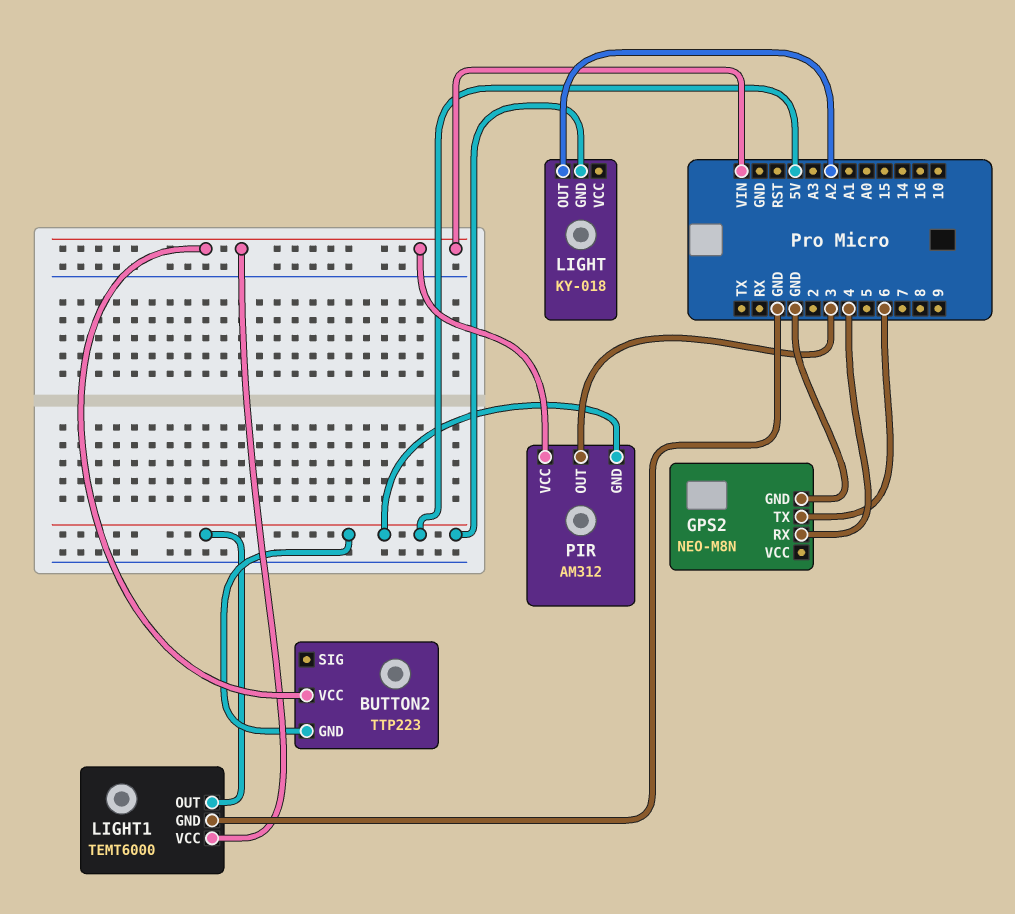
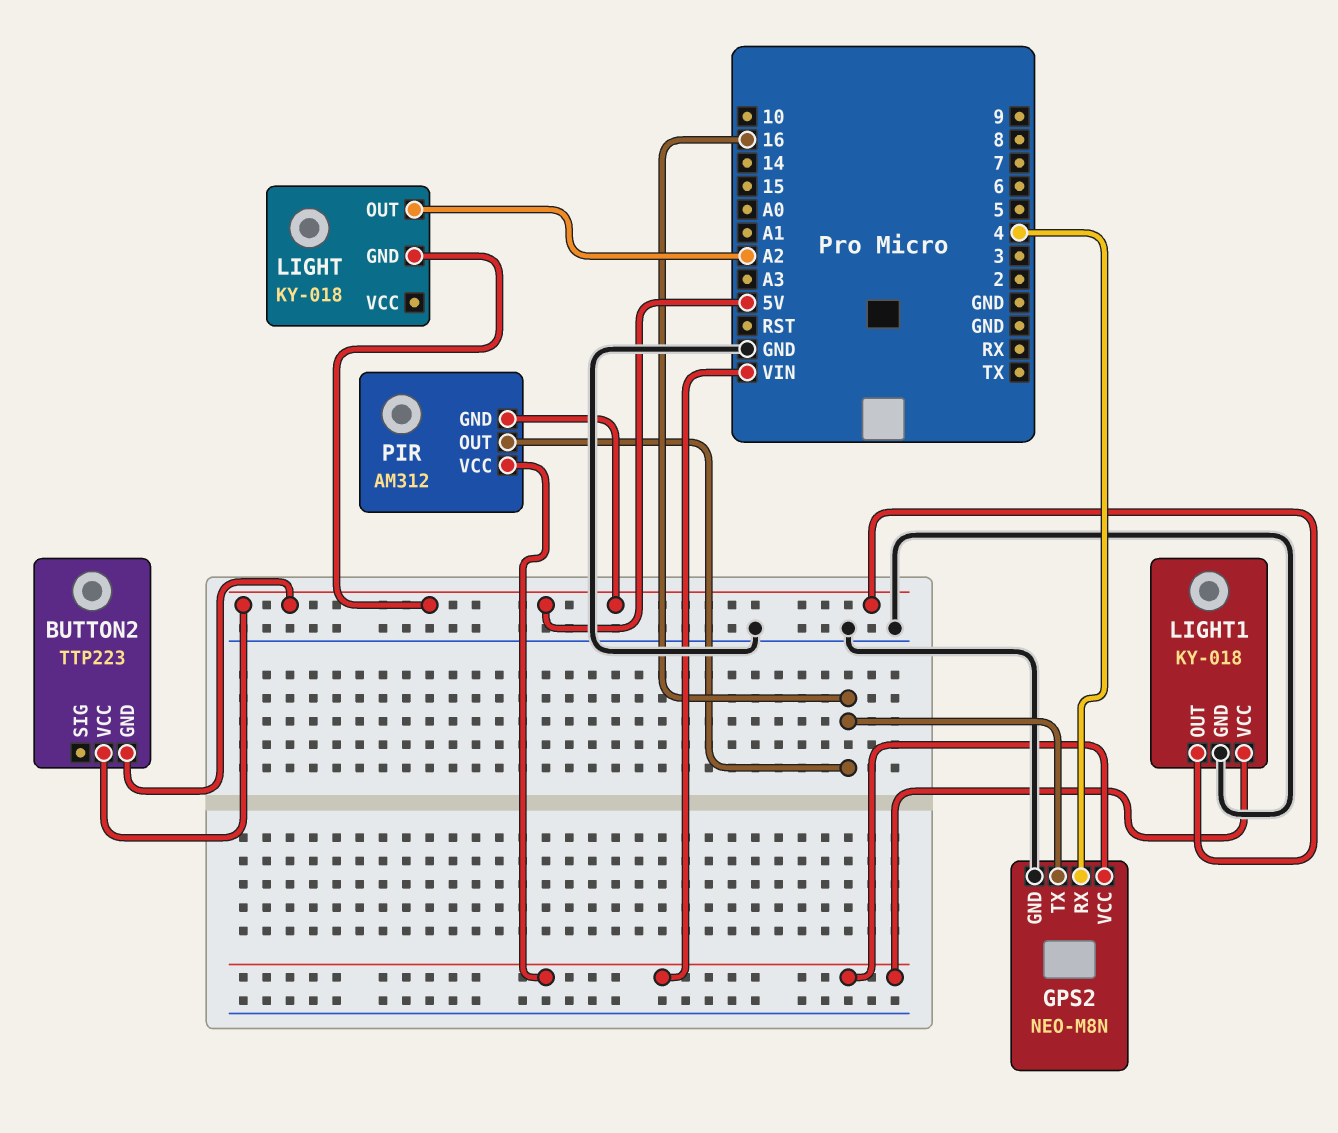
BUTTON2 pin VCC: VIN -> 5V
GPS2 pin TX: 6 -> 16
GPS2 pin VCC: none -> VIN
LIGHT1: TEMT6000 -> KY-018
PIR pin OUT: 3 -> 16

